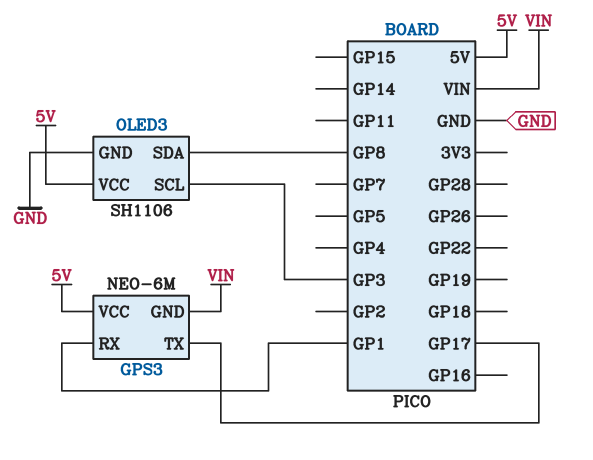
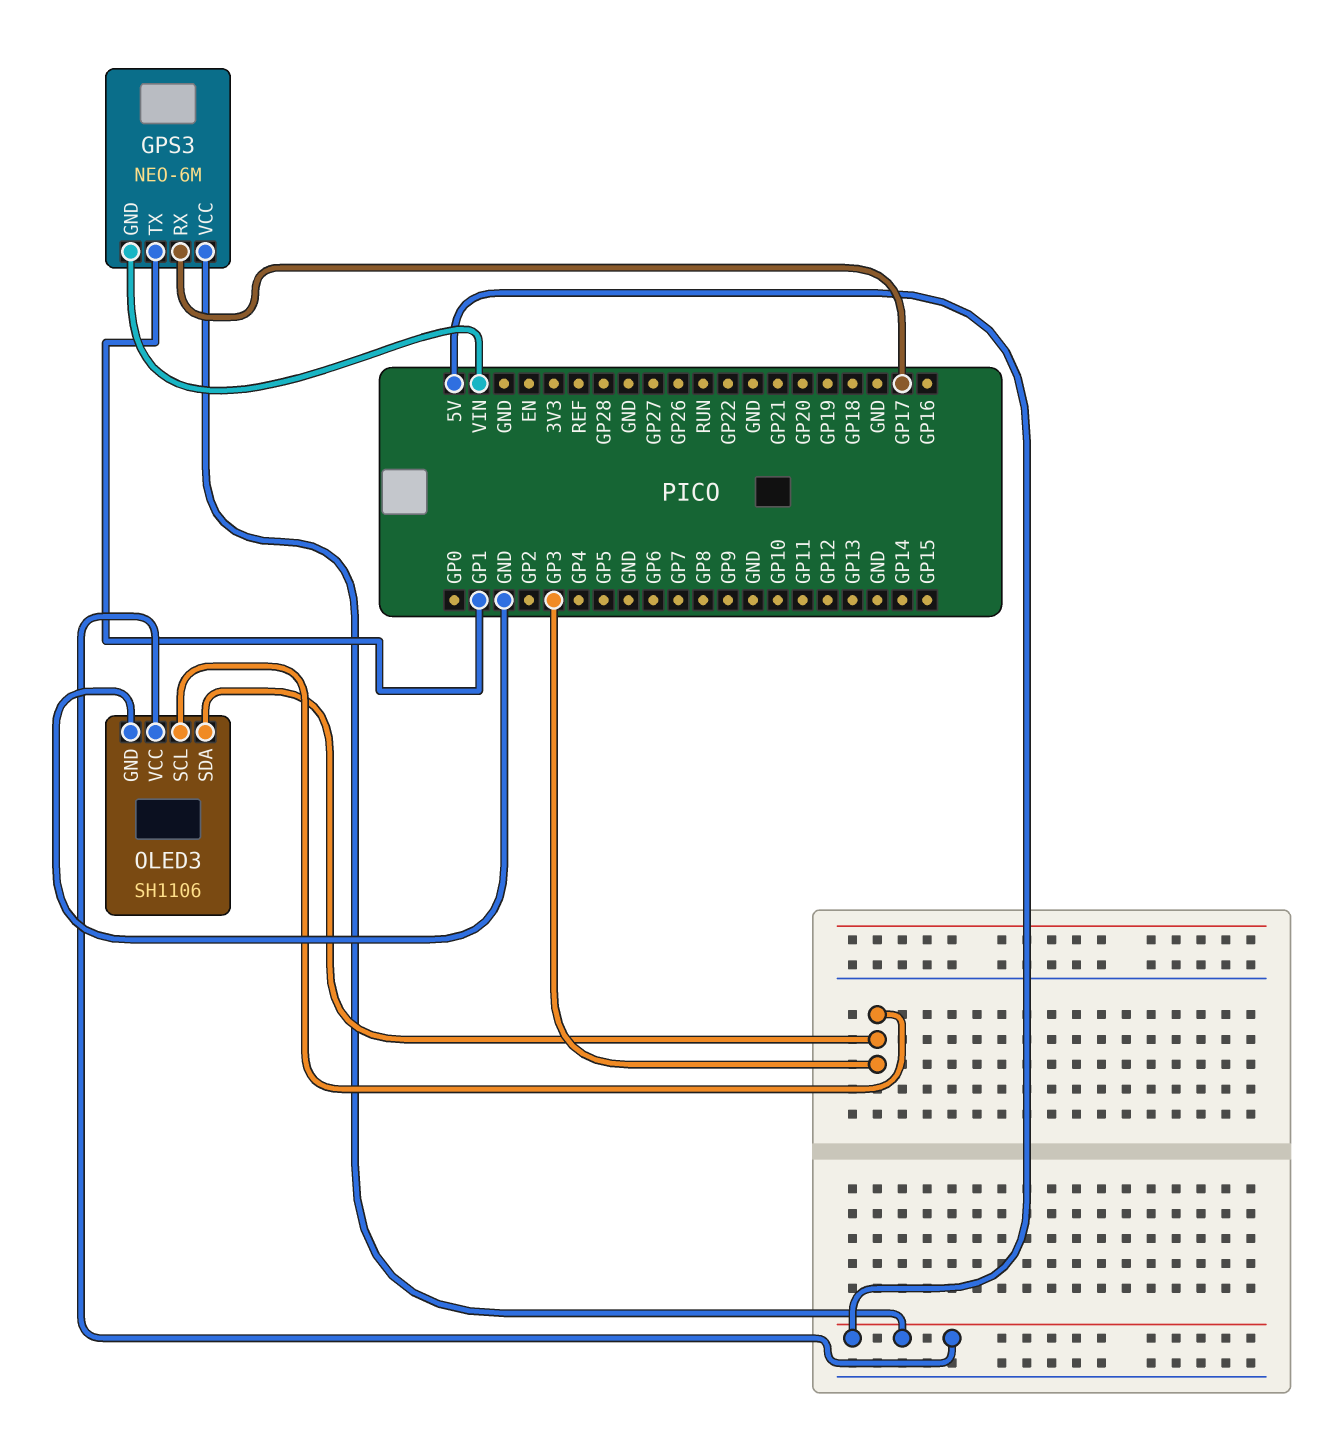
GPS3 pin RX: GP1 -> GP17
GPS3 pin TX: GP17 -> GP1
OLED3 pin SDA: GP8 -> GP3

